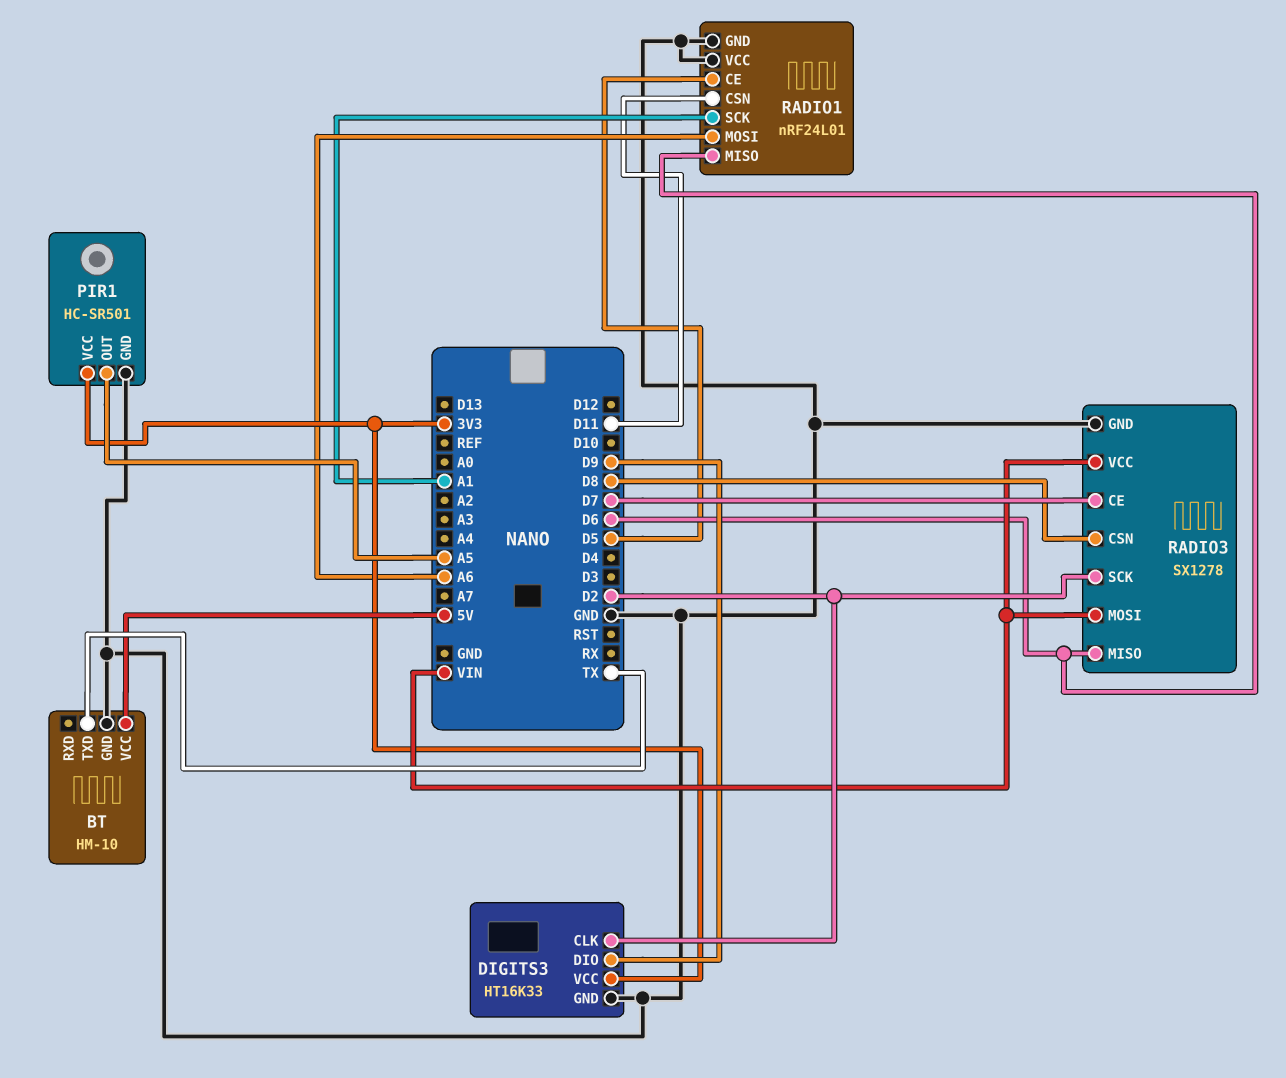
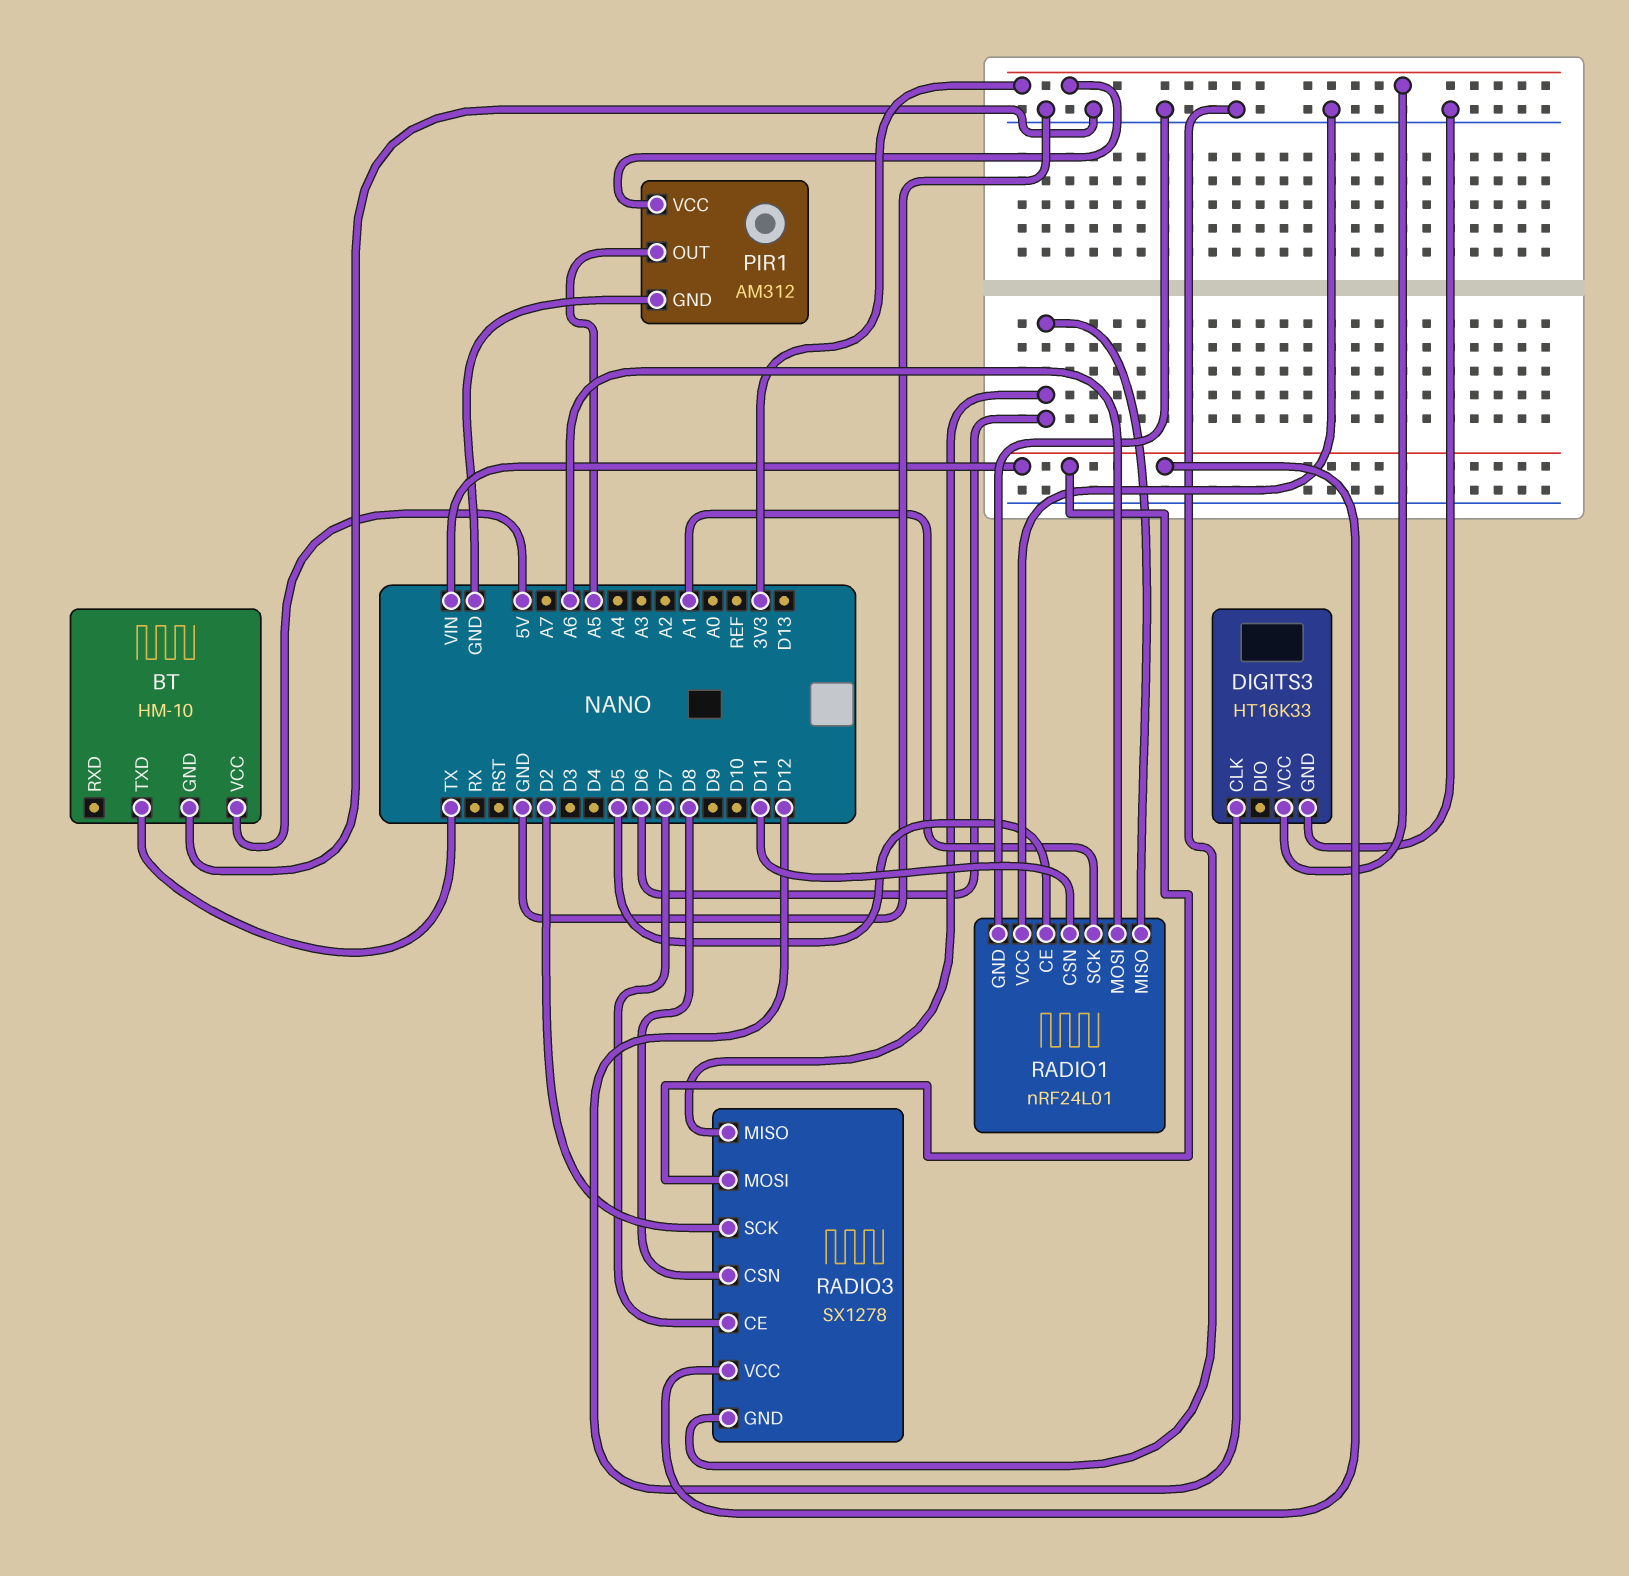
DIGITS3 pin CLK: D2 -> D12
DIGITS3 pin DIO: D9 -> none
PIR1: HC-SR501 -> AM312

